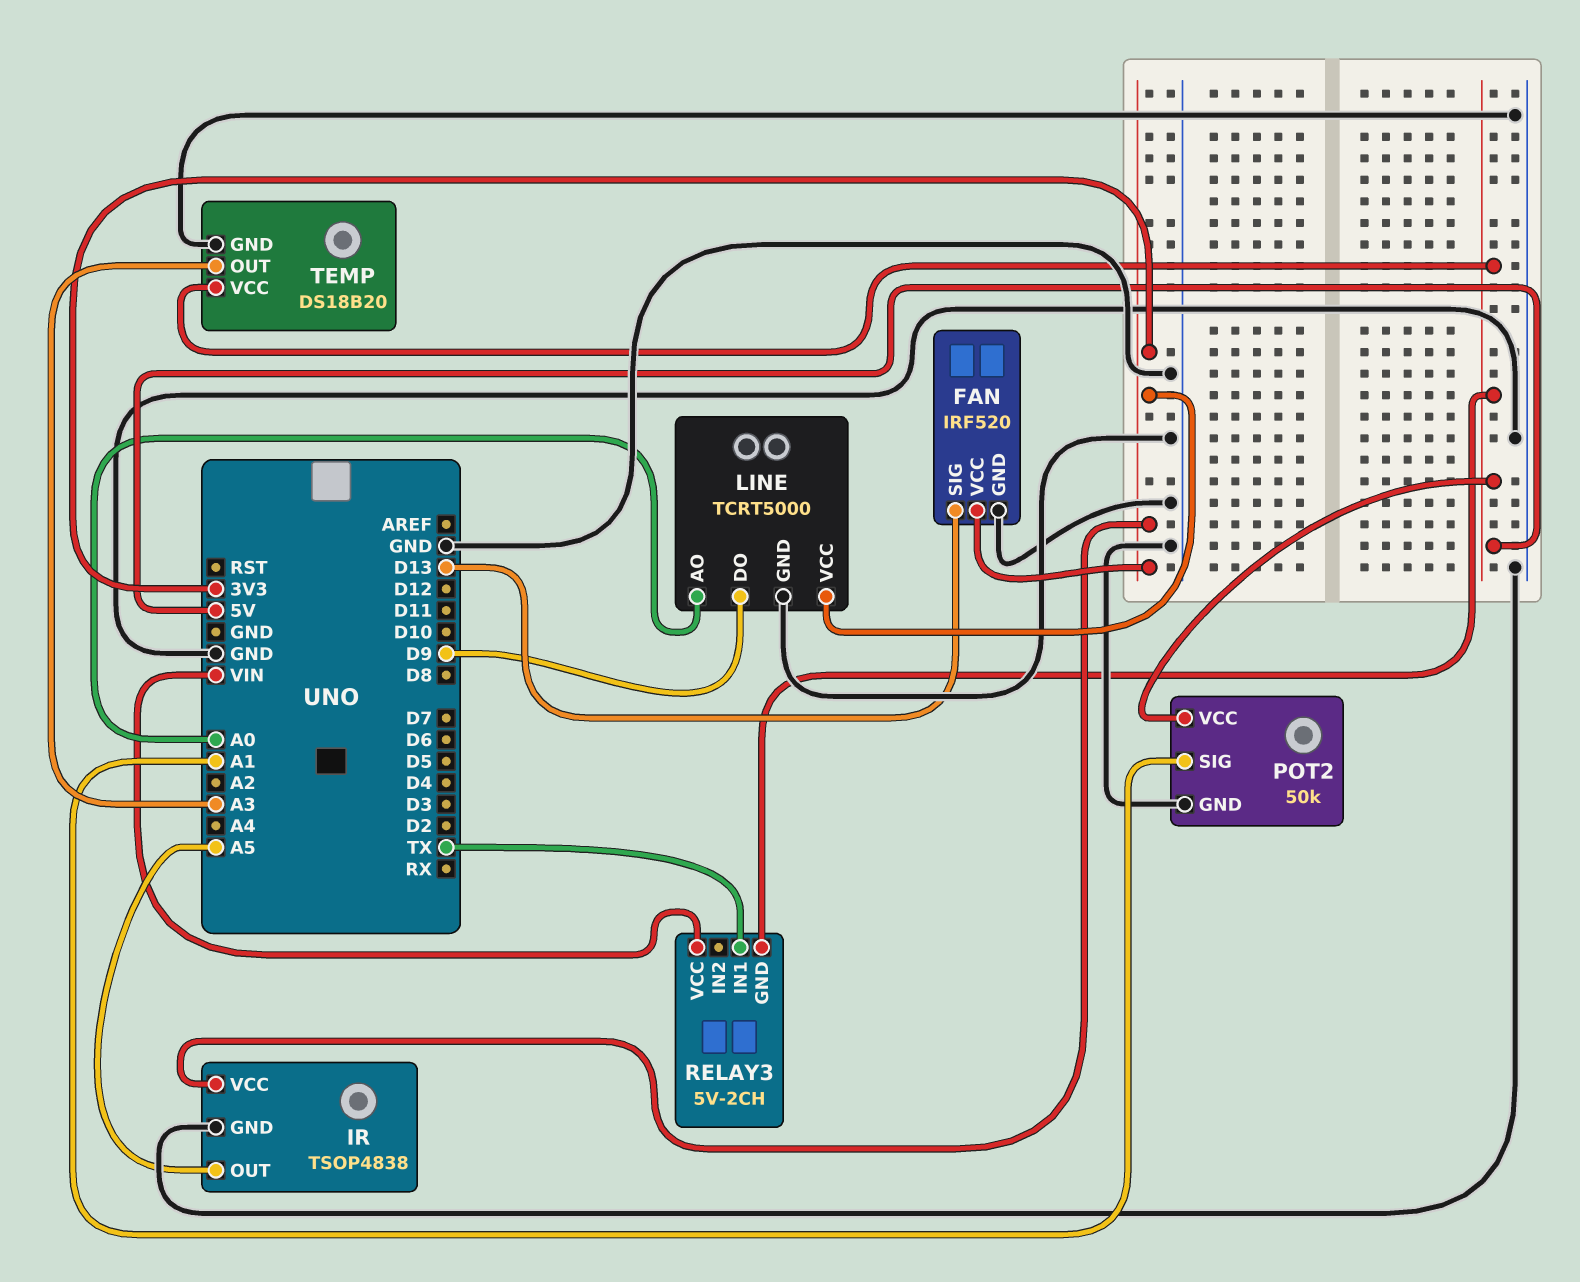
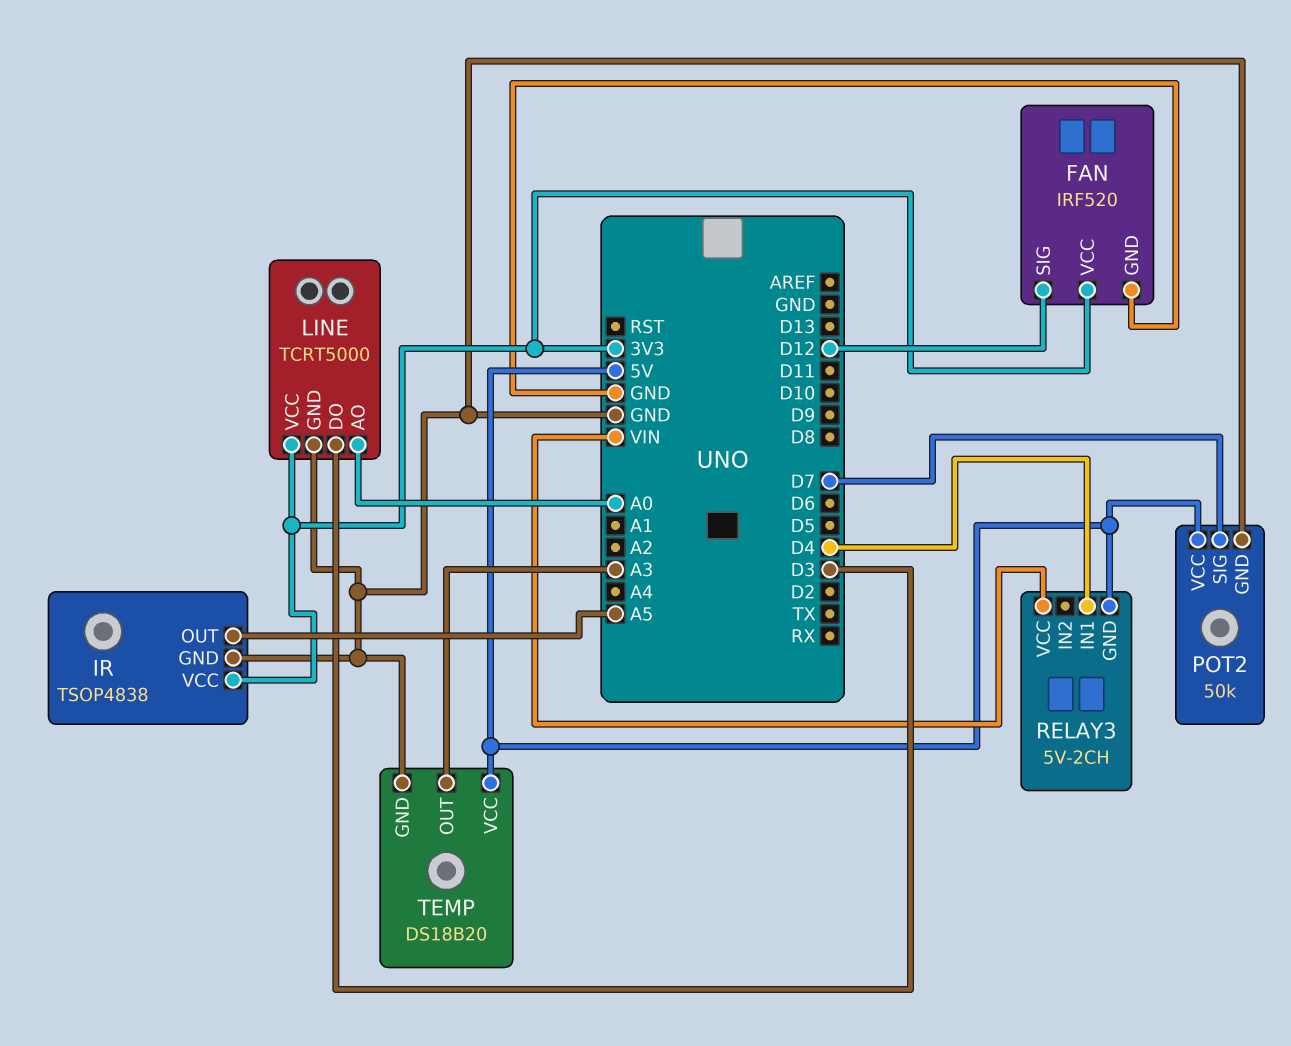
FAN pin SIG: D13 -> D12
LINE pin DO: D9 -> D3
POT2 pin SIG: A1 -> D7
RELAY3 pin IN1: TX -> D4

